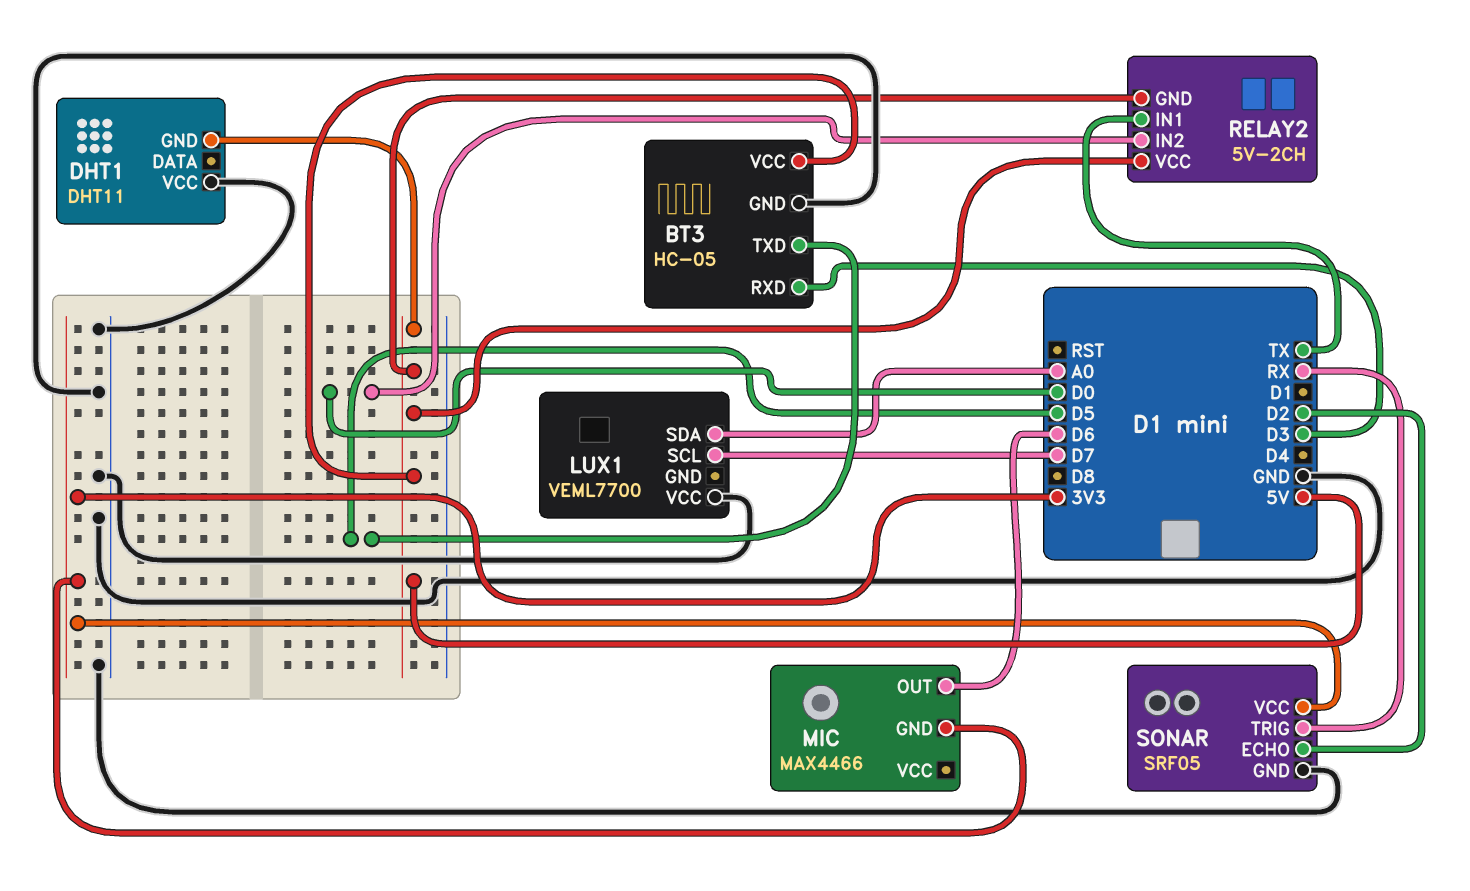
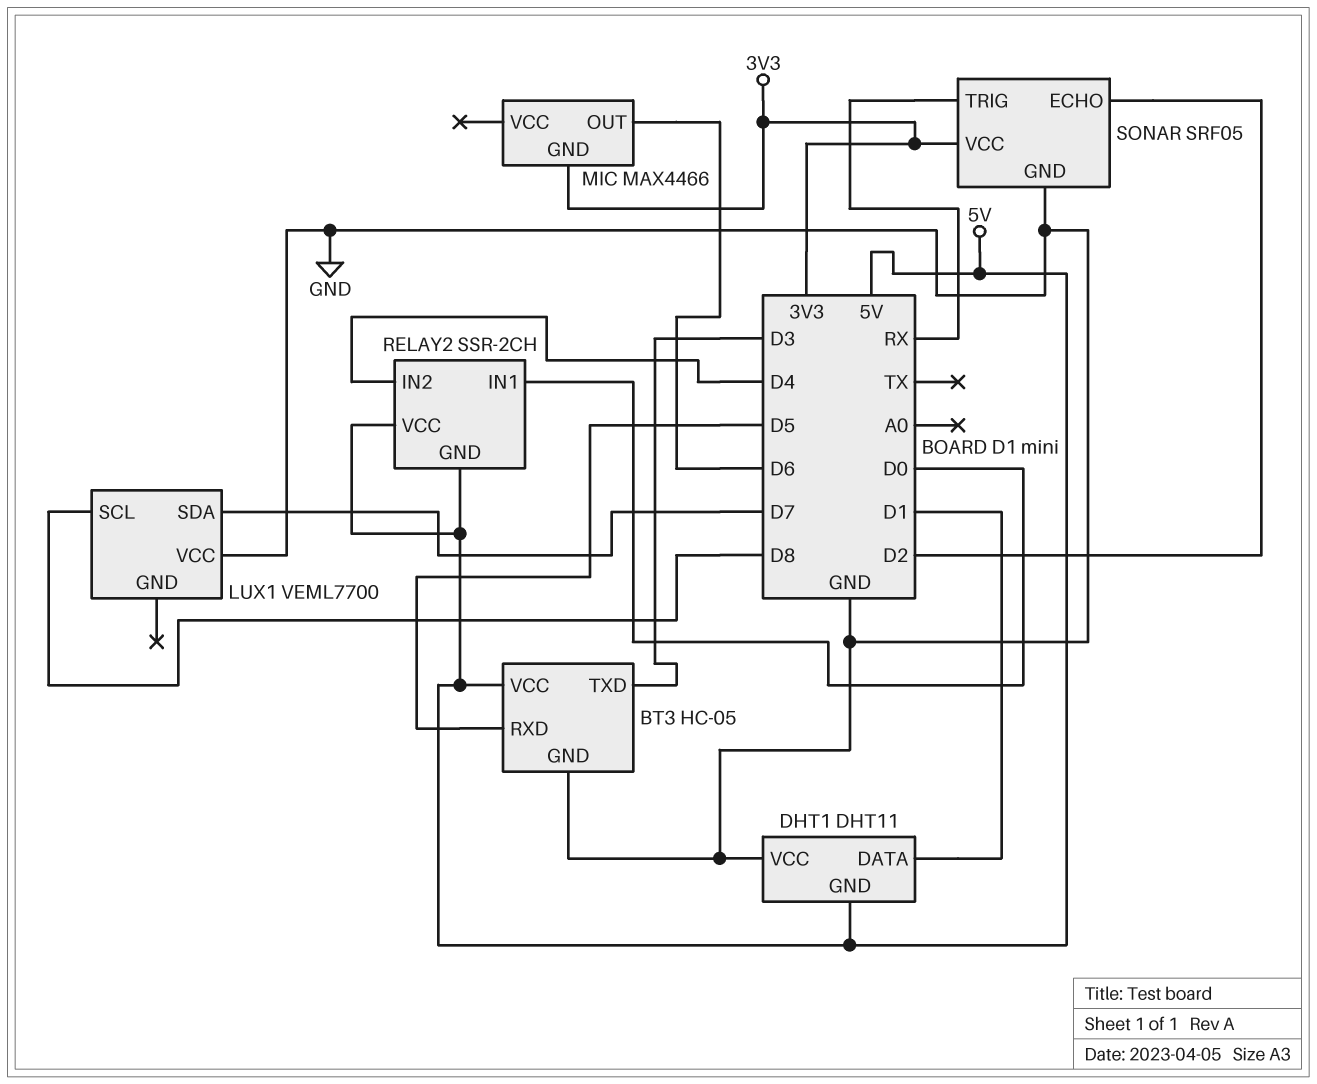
BT3 pin RXD: D3 -> D5
BT3 pin TXD: D5 -> D3
DHT1 pin DATA: none -> D1
LUX1 pin SCL: D7 -> D8
LUX1 pin SDA: A0 -> D7
RELAY2: 5V-2CH -> SSR-2CH
RELAY2 pin IN1: TX -> D0
RELAY2 pin IN2: D0 -> D4

